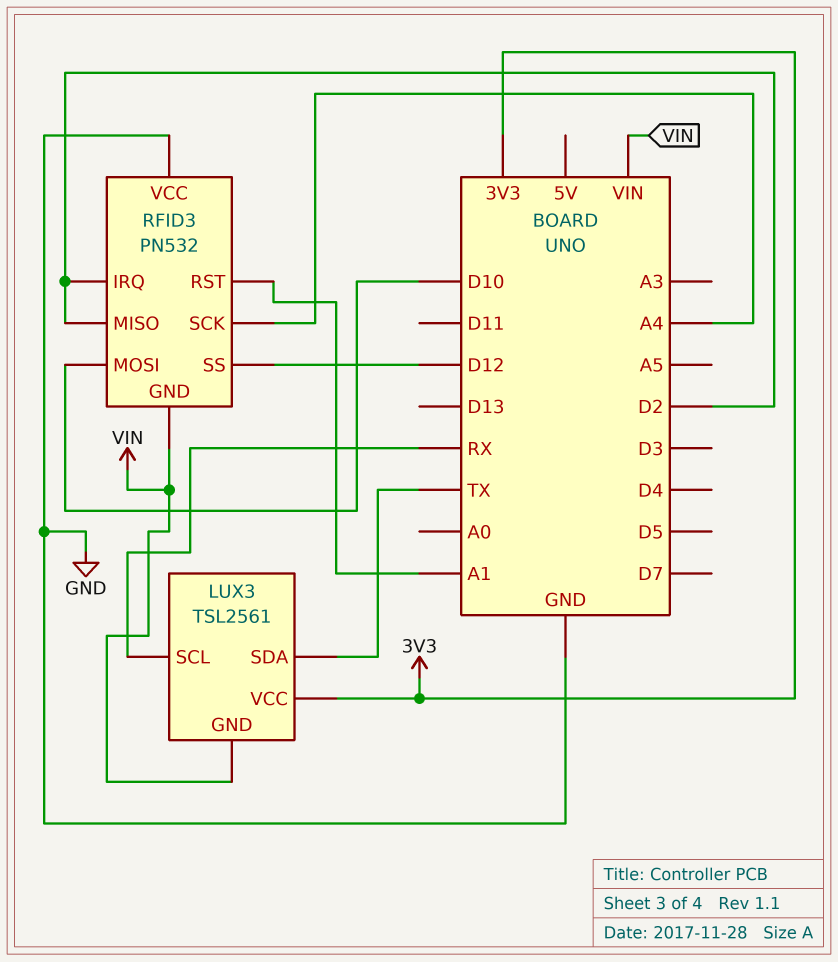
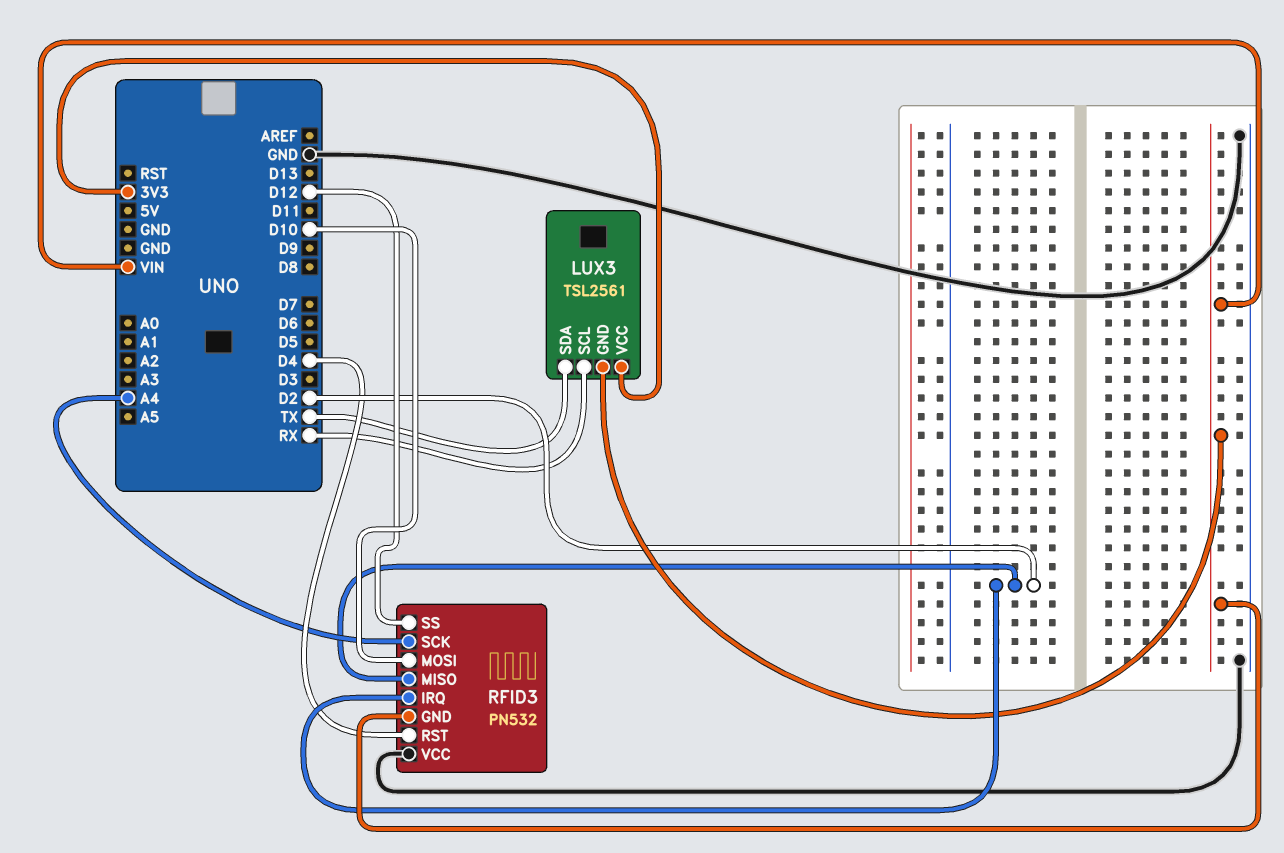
RFID3 pin RST: A1 -> D4

